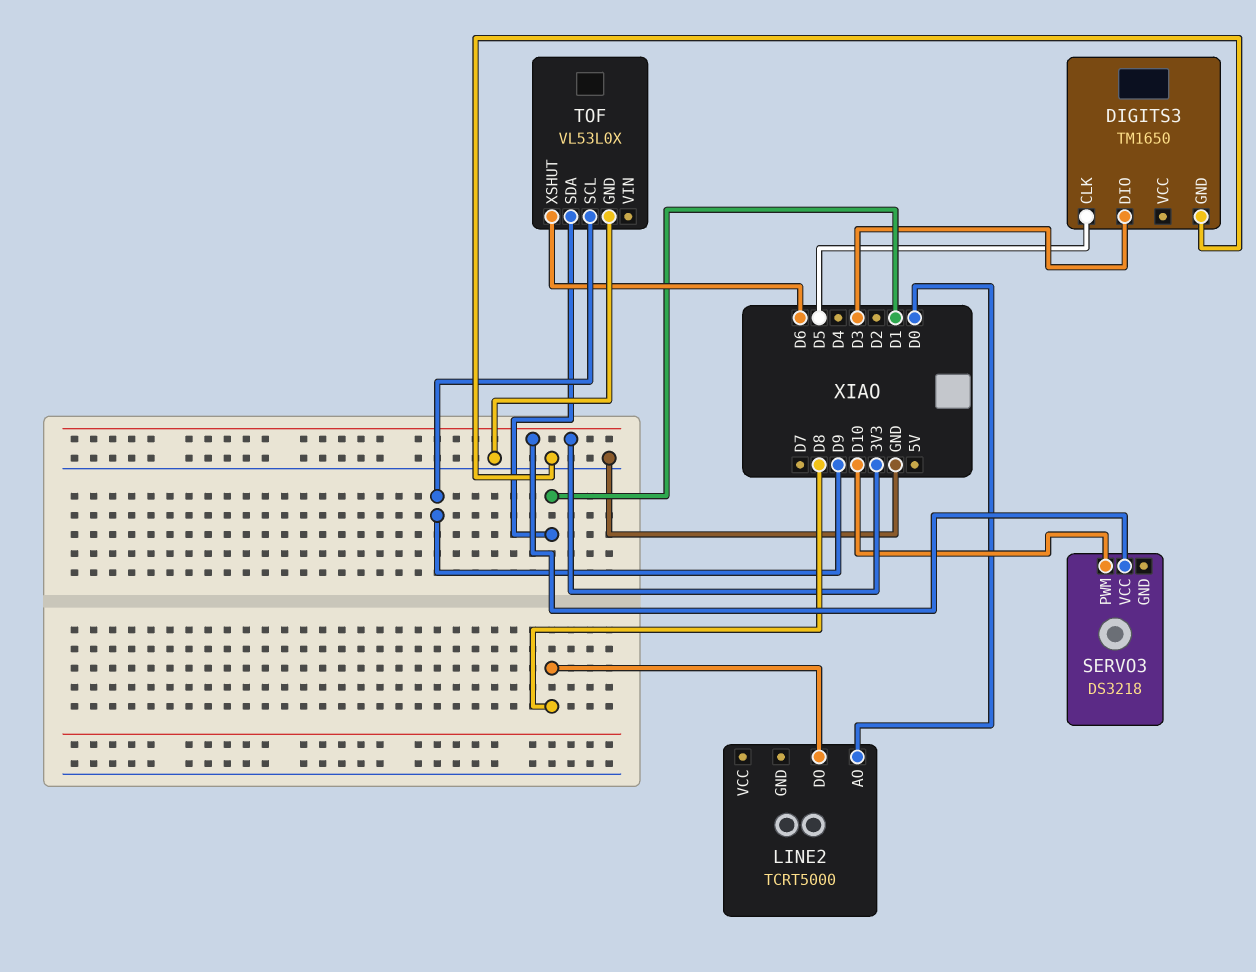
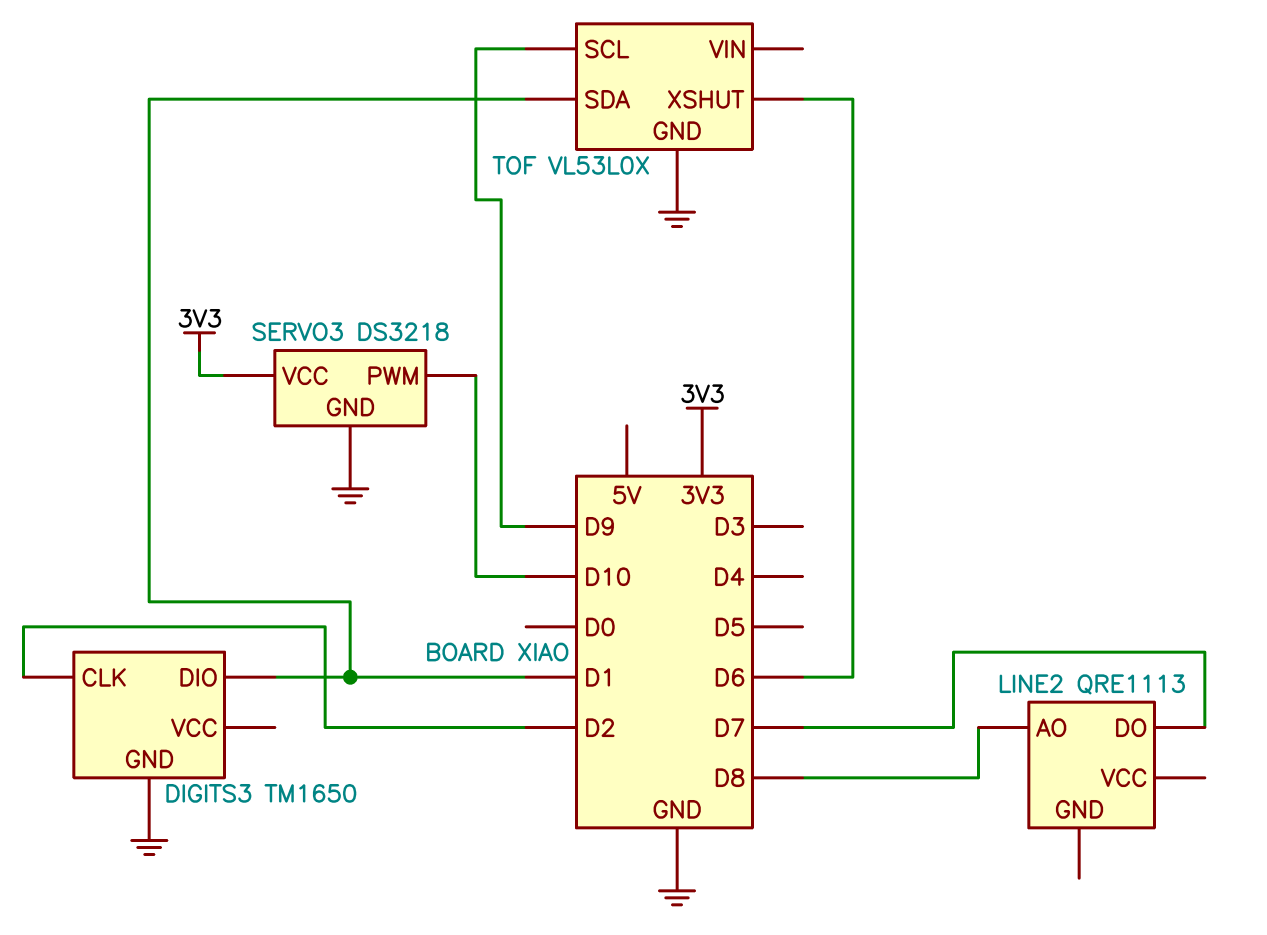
DIGITS3 pin CLK: D5 -> D2
DIGITS3 pin DIO: D3 -> D1
LINE2: TCRT5000 -> QRE1113
LINE2 pin AO: D0 -> D8
LINE2 pin DO: D8 -> D7
SERVO3 pin GND: none -> GND

